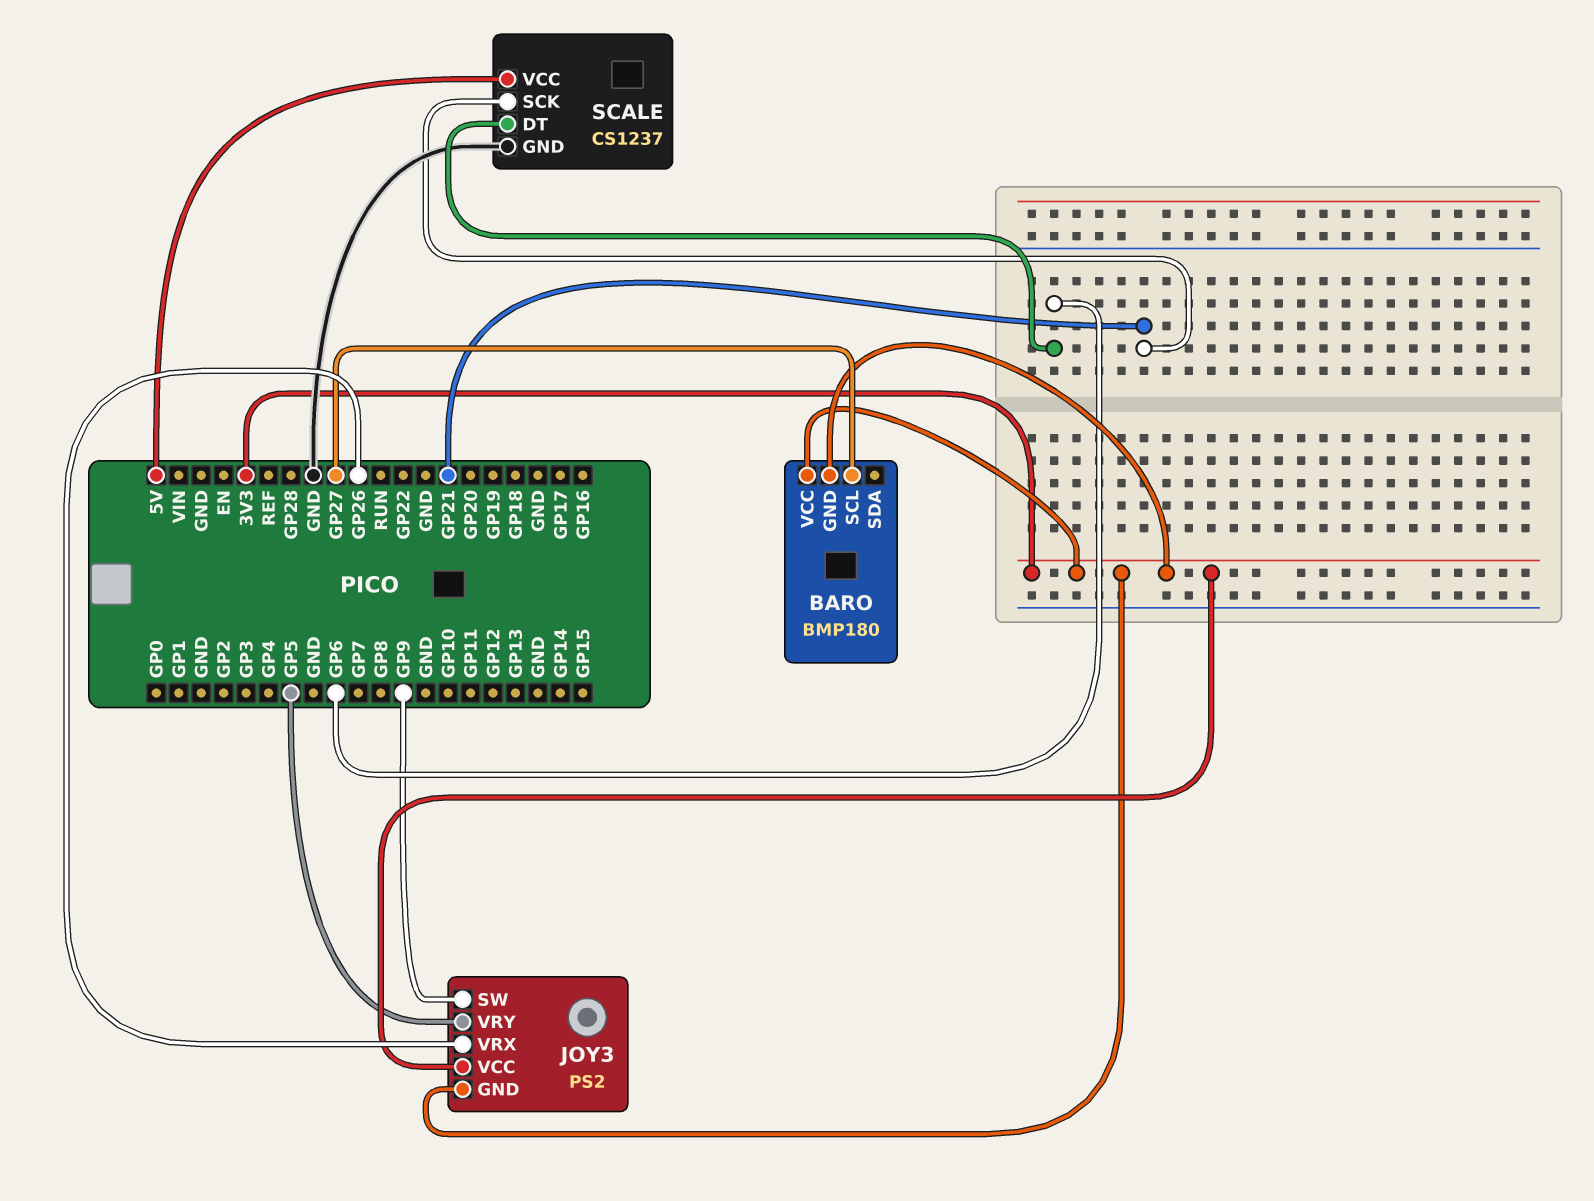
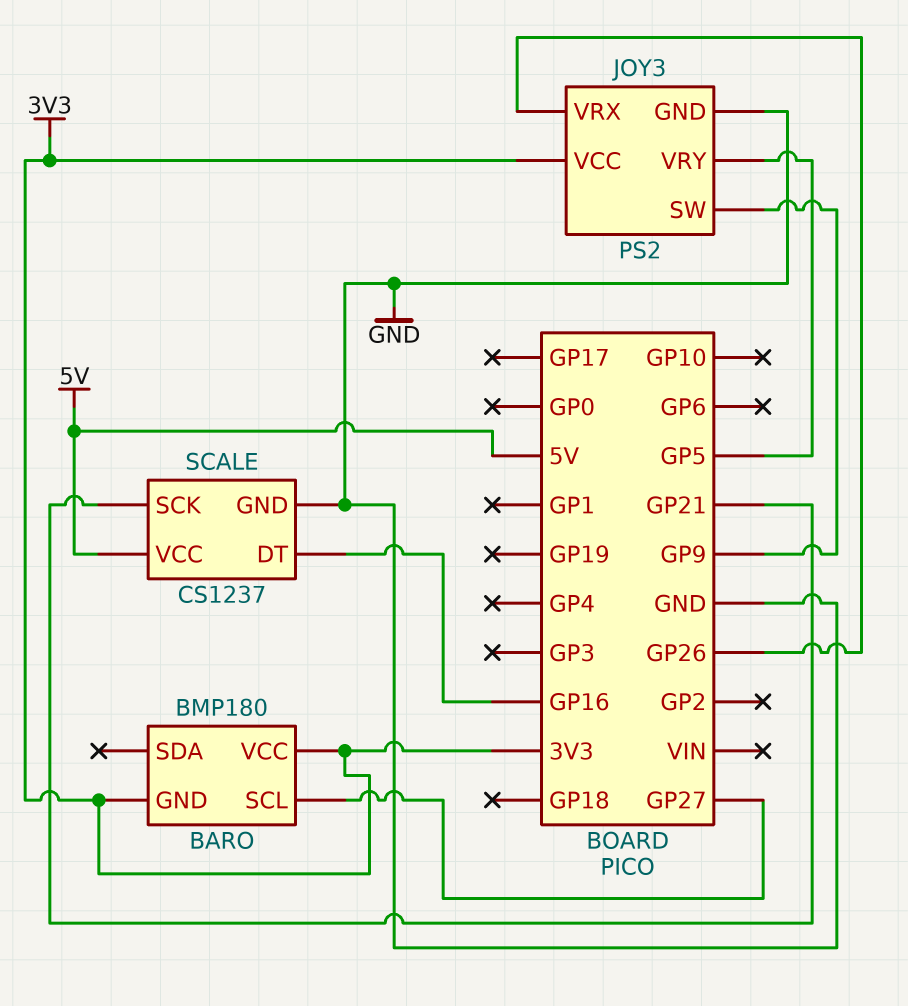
JOY3 pin GND: 3V3 -> GND
SCALE pin DT: GP6 -> GP16

